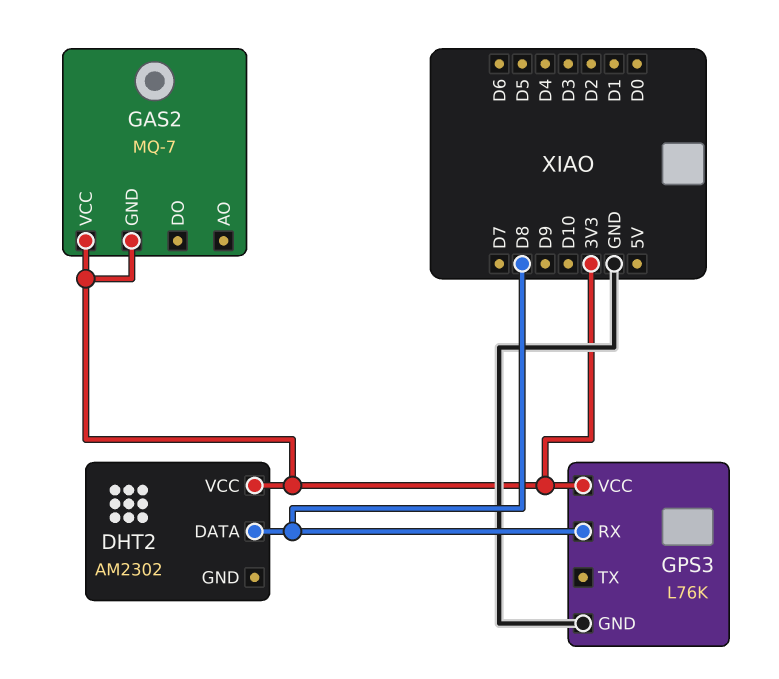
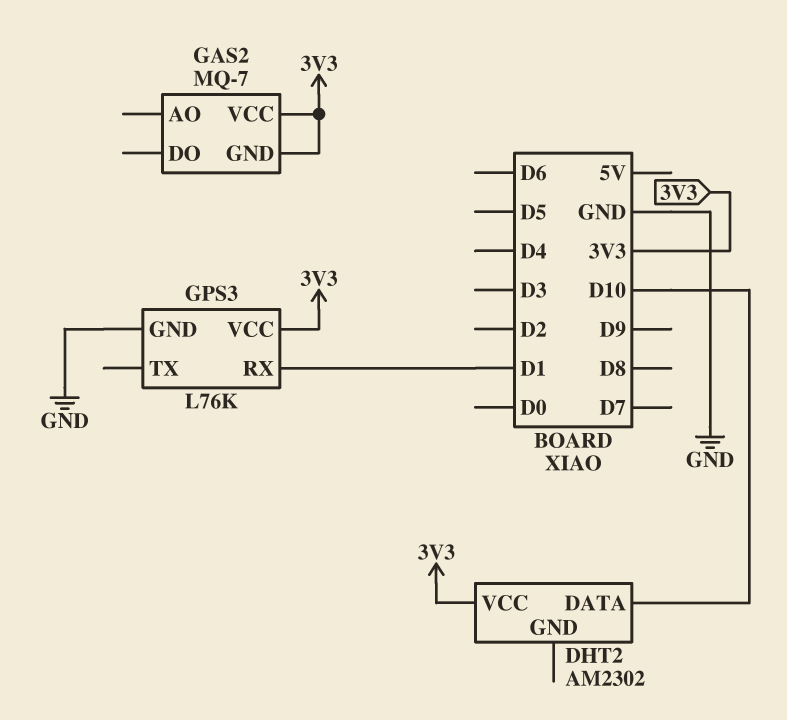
DHT2 pin DATA: D8 -> D10
GPS3 pin RX: D8 -> D1

